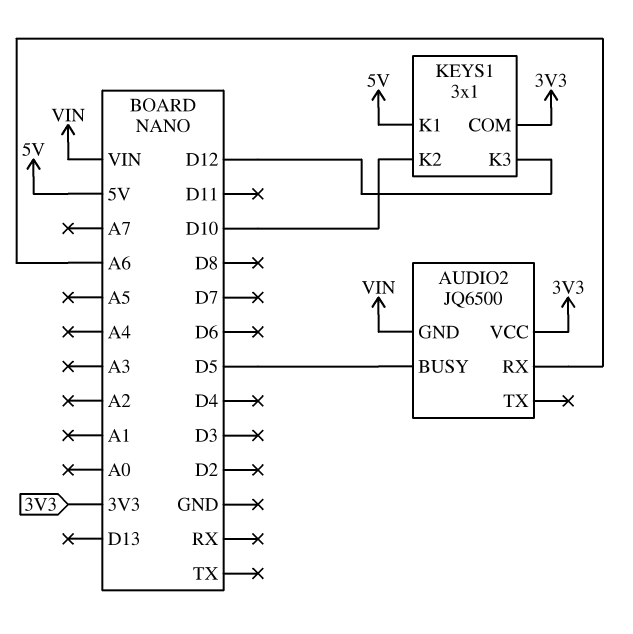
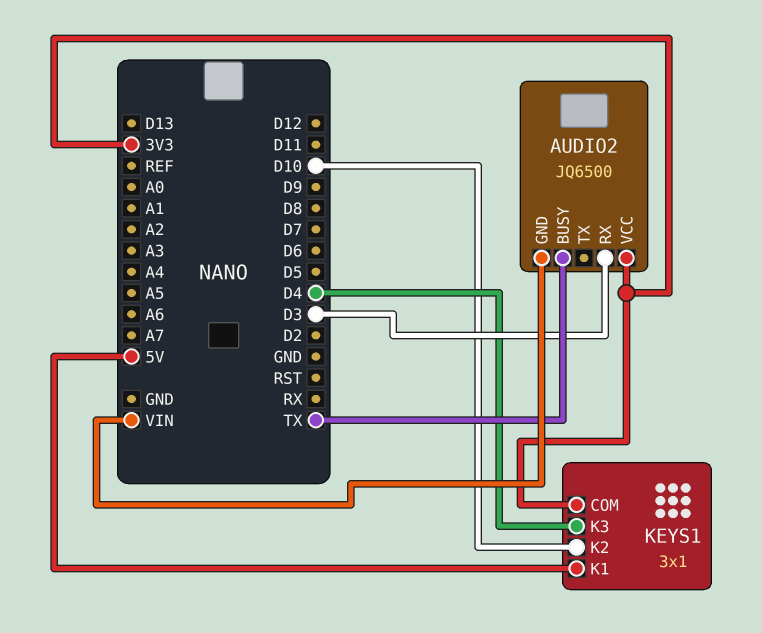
AUDIO2 pin BUSY: D5 -> TX
AUDIO2 pin RX: A6 -> D3
KEYS1 pin K3: D12 -> D4

